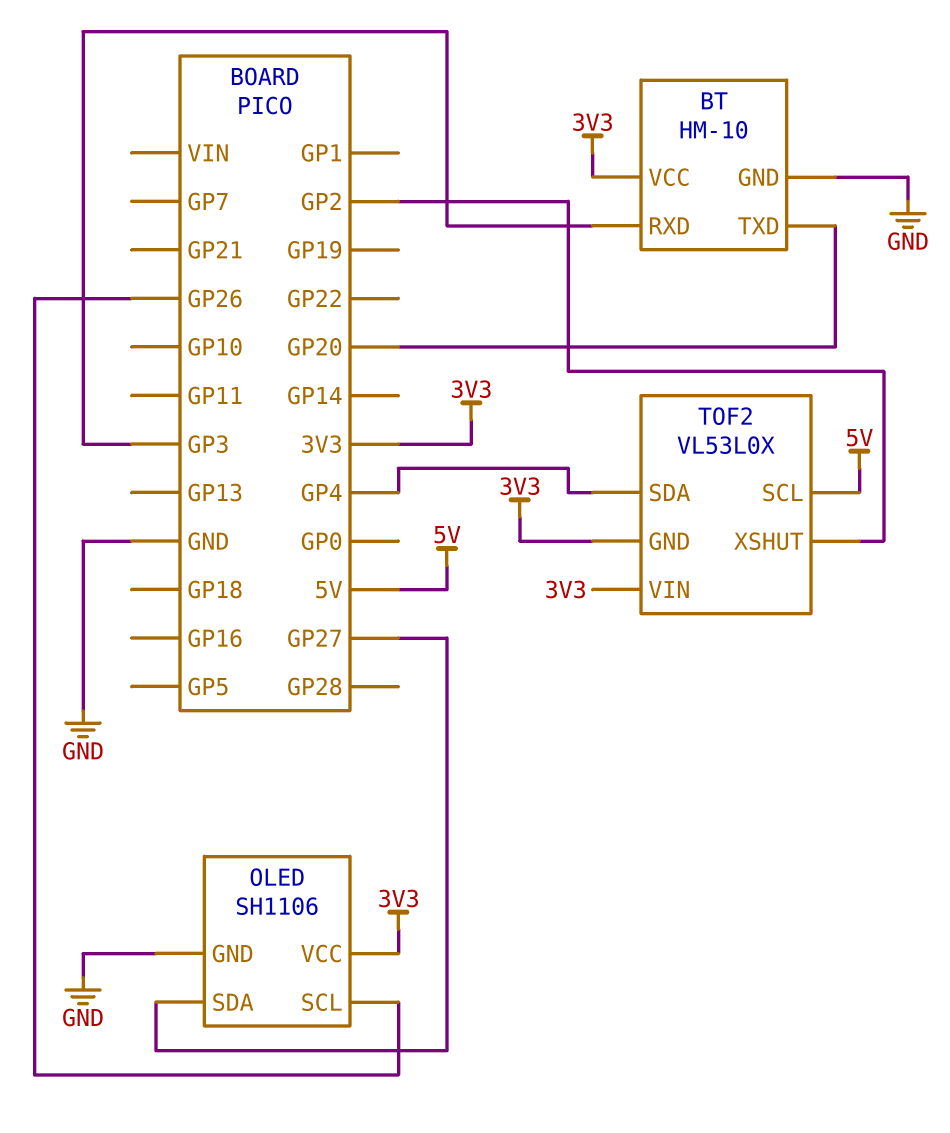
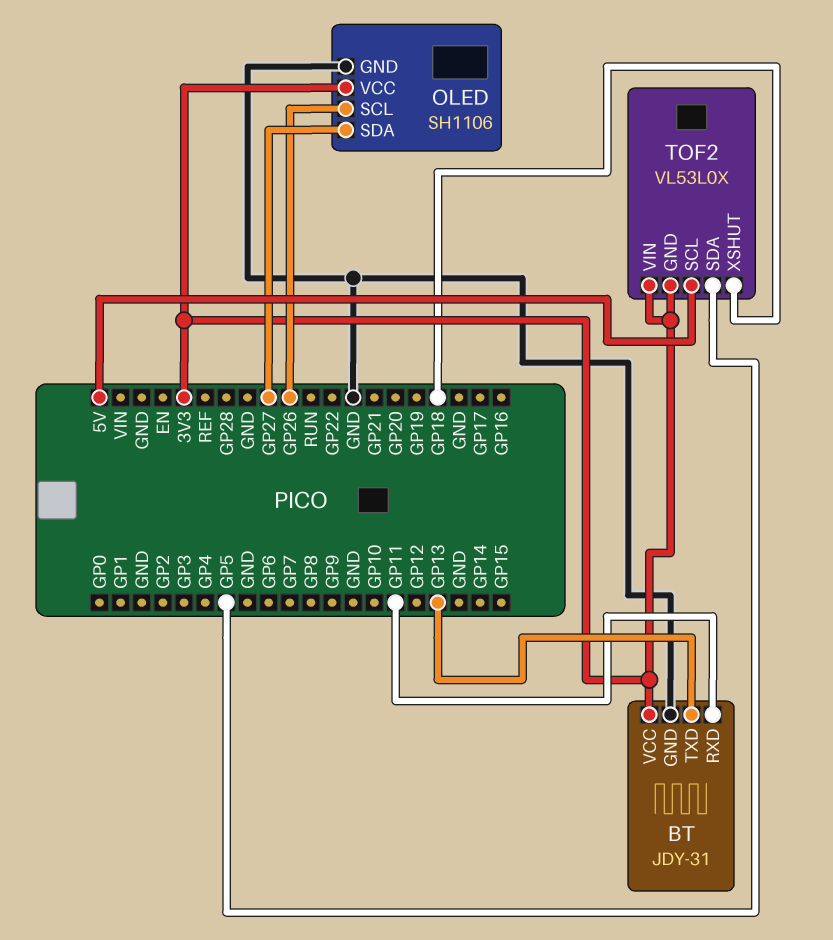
BT: HM-10 -> JDY-31
BT pin RXD: GP3 -> GP11
BT pin TXD: GP20 -> GP13
TOF2 pin SDA: GP4 -> GP5
TOF2 pin XSHUT: GP2 -> GP18

